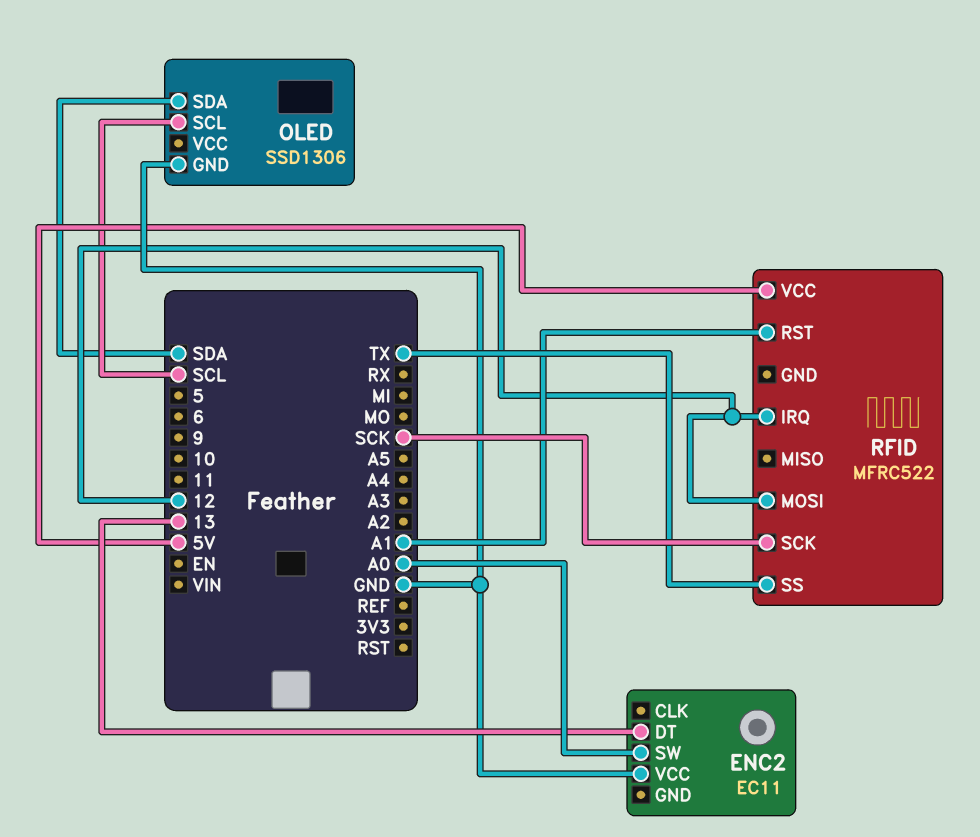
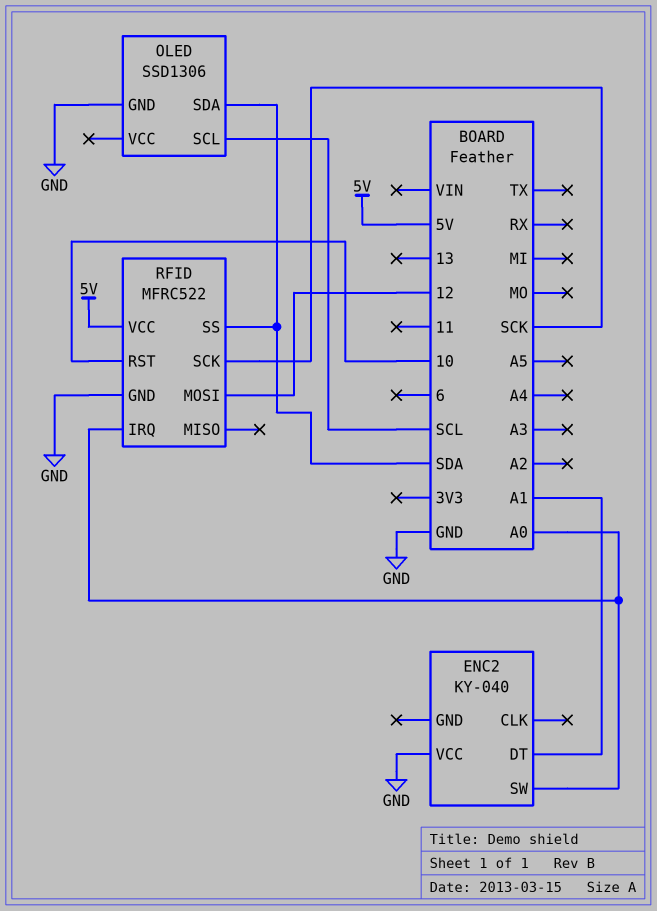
ENC2: EC11 -> KY-040
ENC2 pin DT: 13 -> A1
RFID pin GND: none -> GND
RFID pin IRQ: 12 -> A0
RFID pin RST: A1 -> 10
RFID pin SS: TX -> SDA

